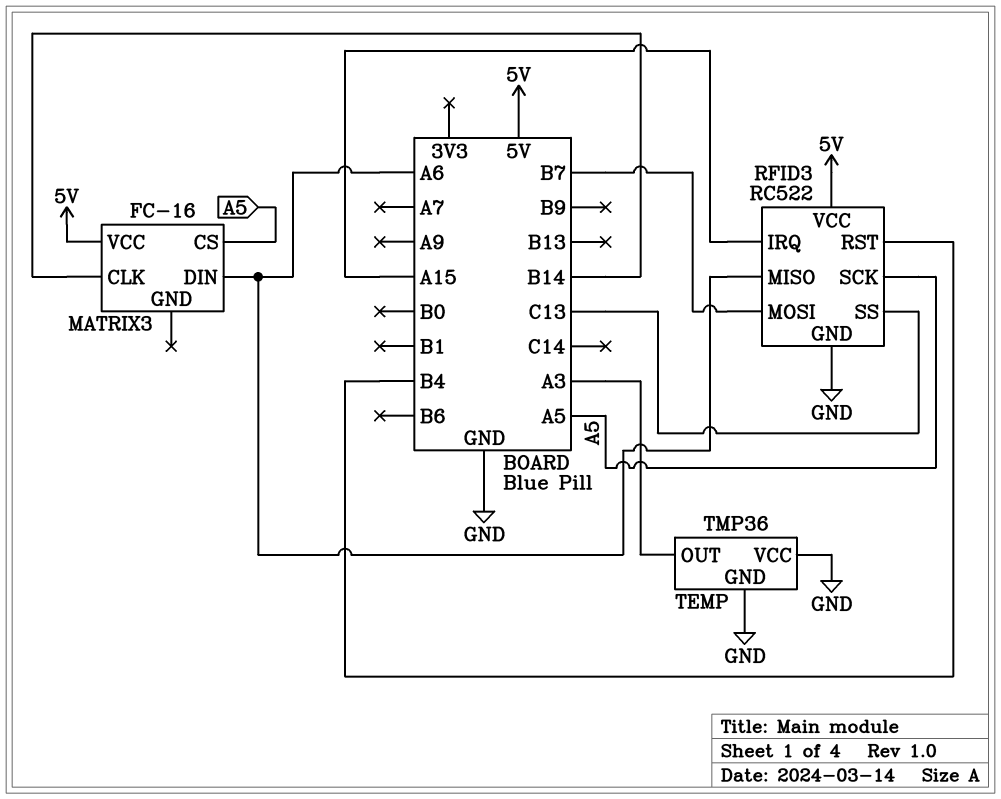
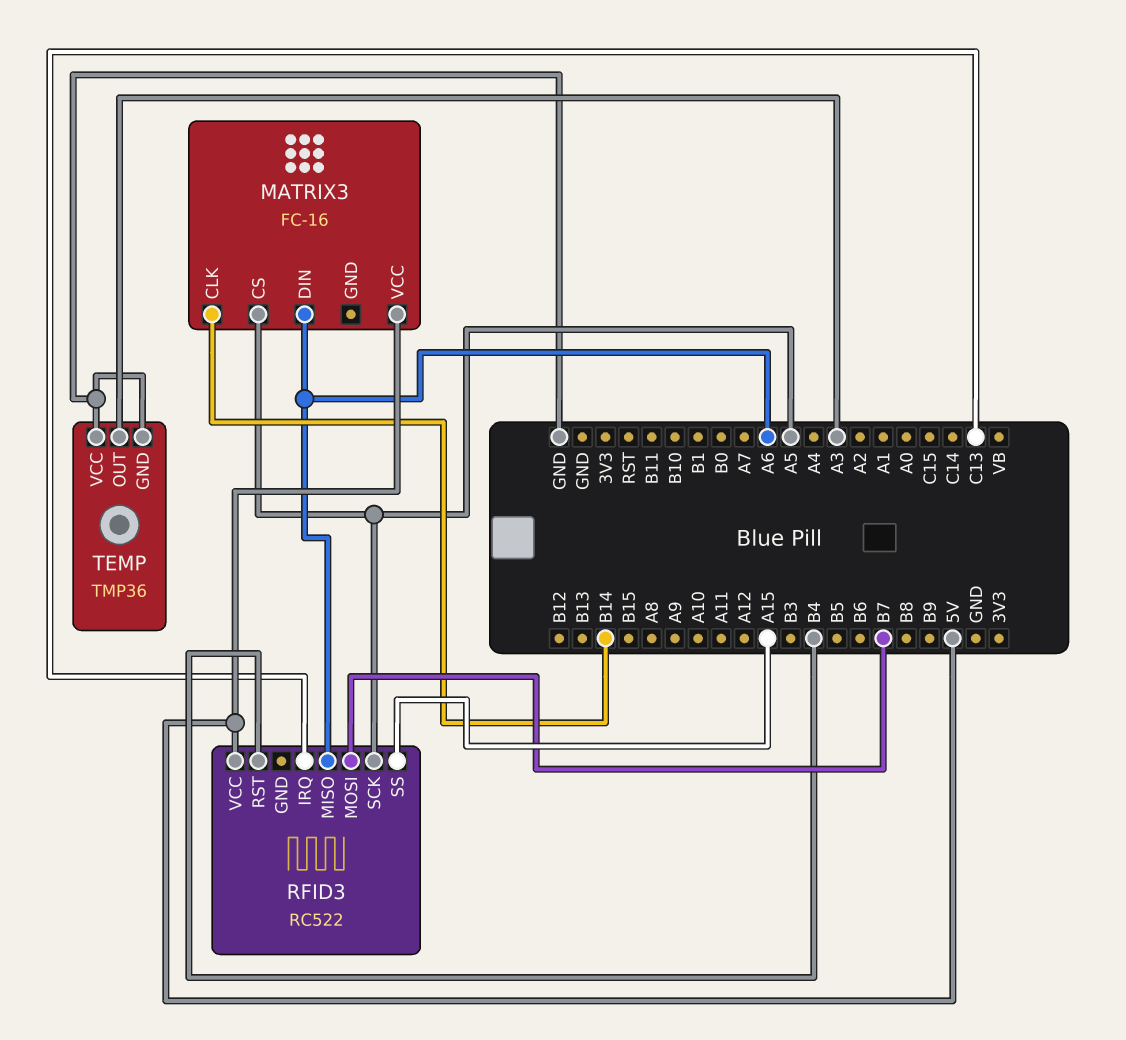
RFID3 pin GND: GND -> none
RFID3 pin IRQ: A15 -> C13
RFID3 pin SS: C13 -> A15

